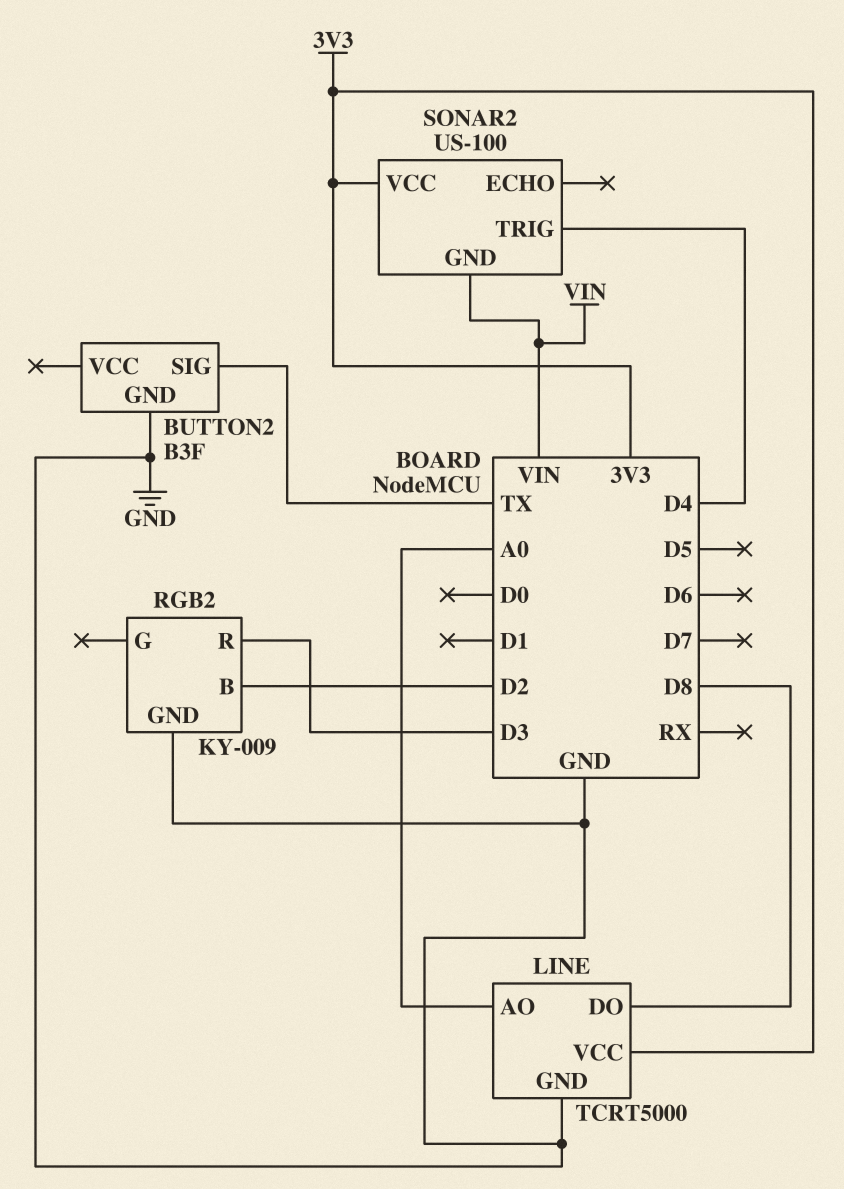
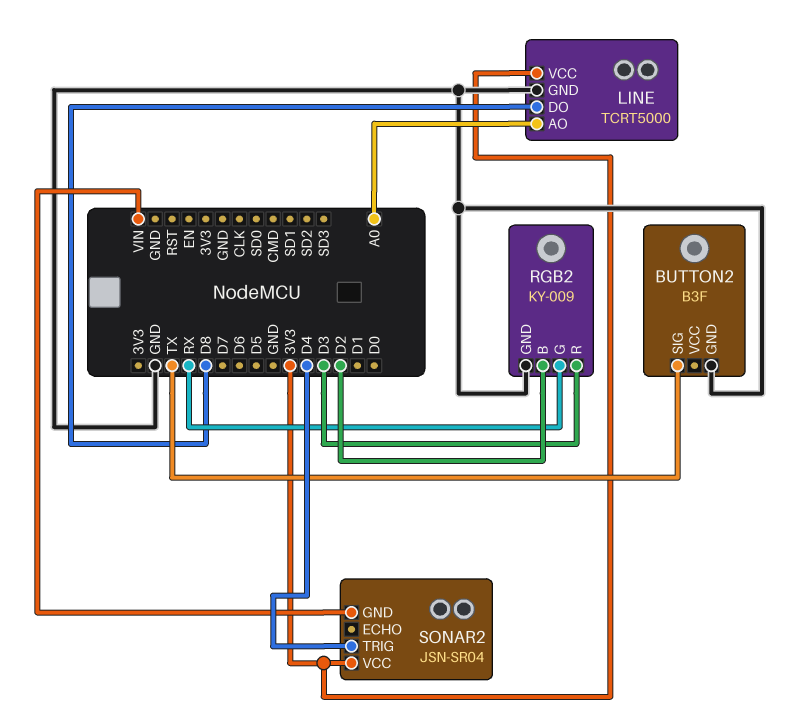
RGB2 pin G: none -> RX
SONAR2: US-100 -> JSN-SR04

